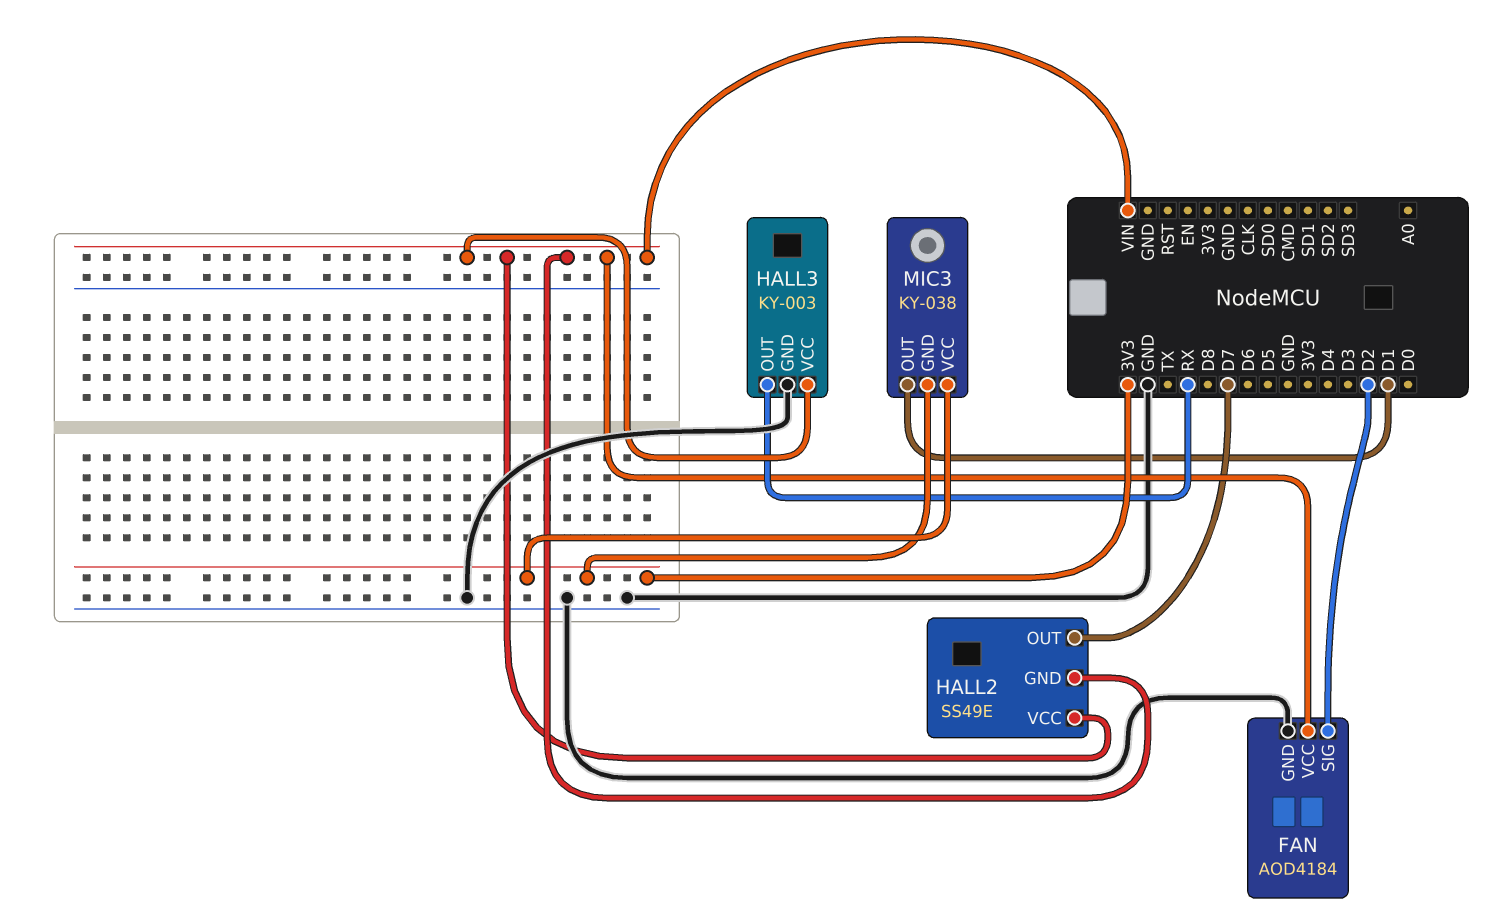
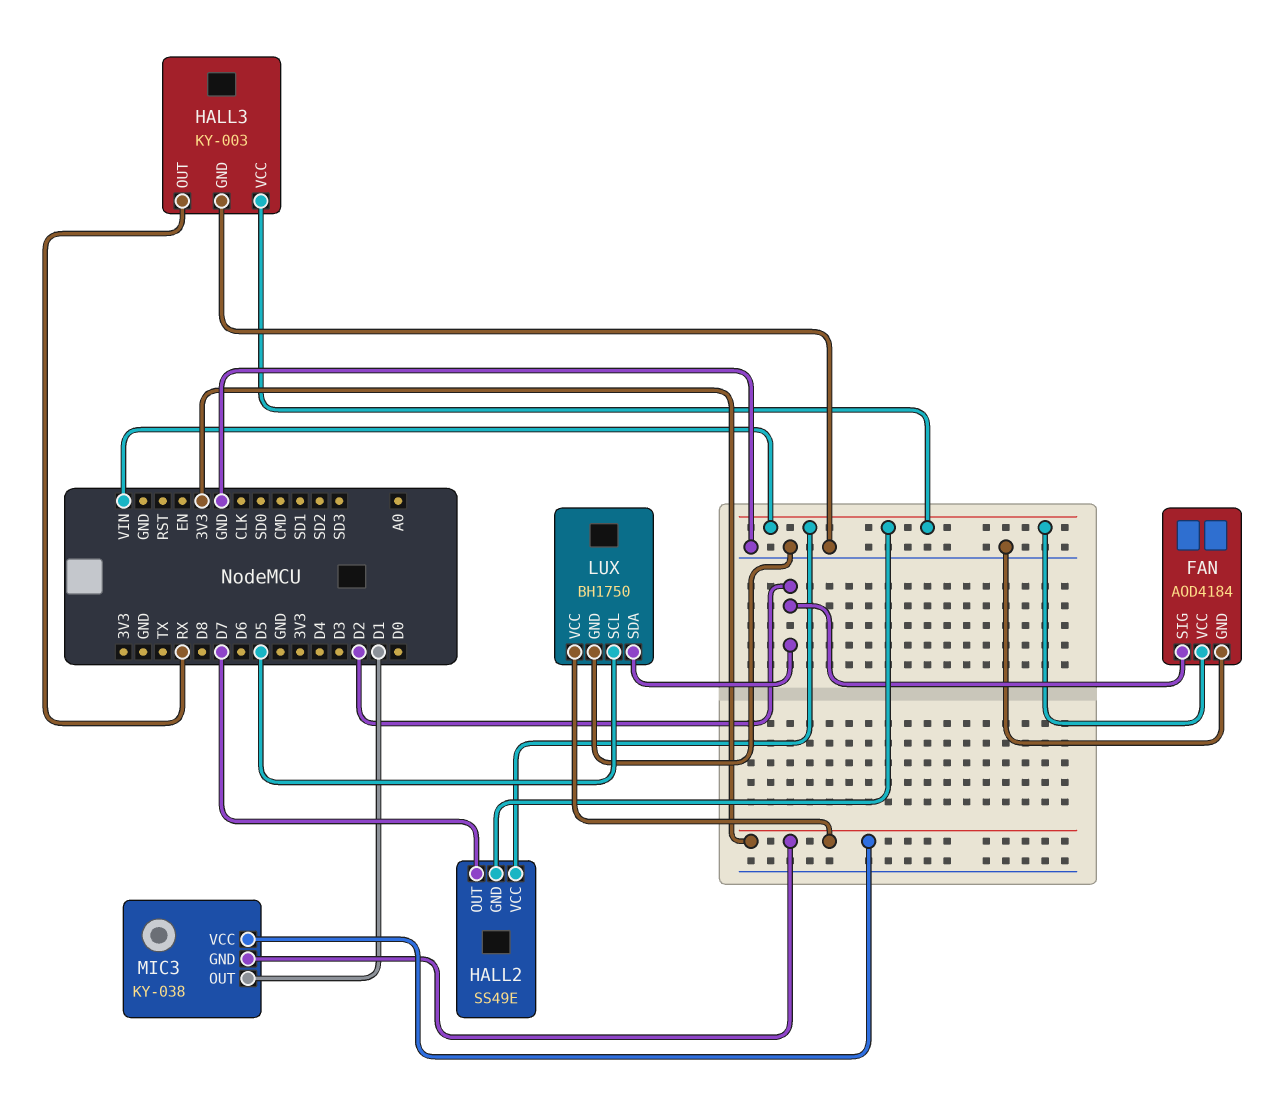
LUX: none -> BH1750
LUX pin GND: none -> GND
LUX pin SCL: none -> D5
LUX pin SDA: none -> D2
LUX pin VCC: none -> 3V3

